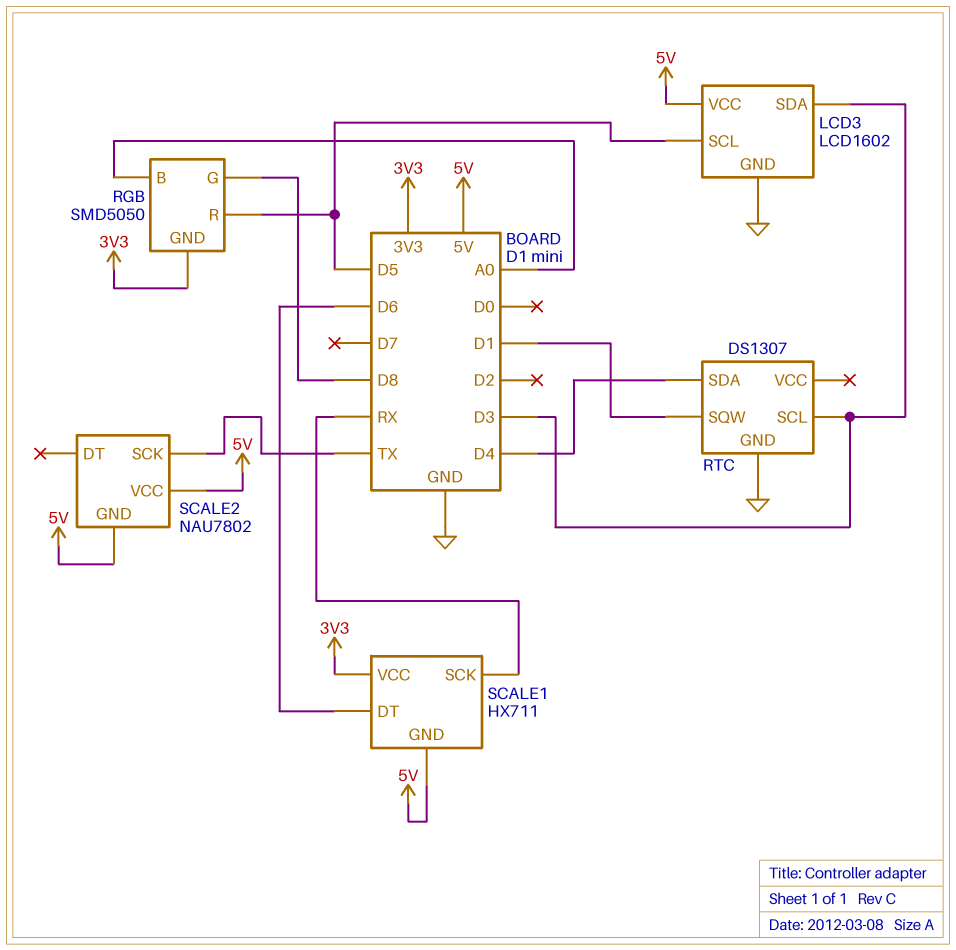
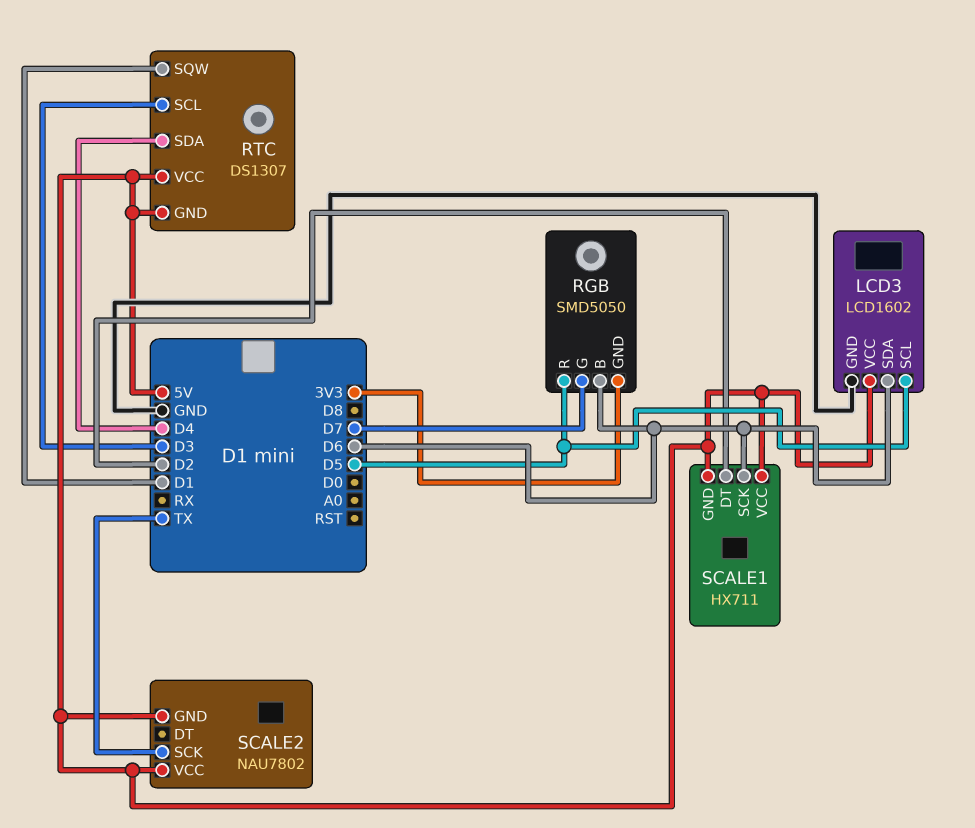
LCD3 pin SDA: D3 -> D6
RGB pin B: A0 -> D6
RGB pin G: D8 -> D7
RTC pin GND: GND -> 5V
RTC pin VCC: none -> 5V
SCALE1 pin DT: D6 -> D2
SCALE1 pin SCK: RX -> D6
SCALE1 pin VCC: 3V3 -> 5V

